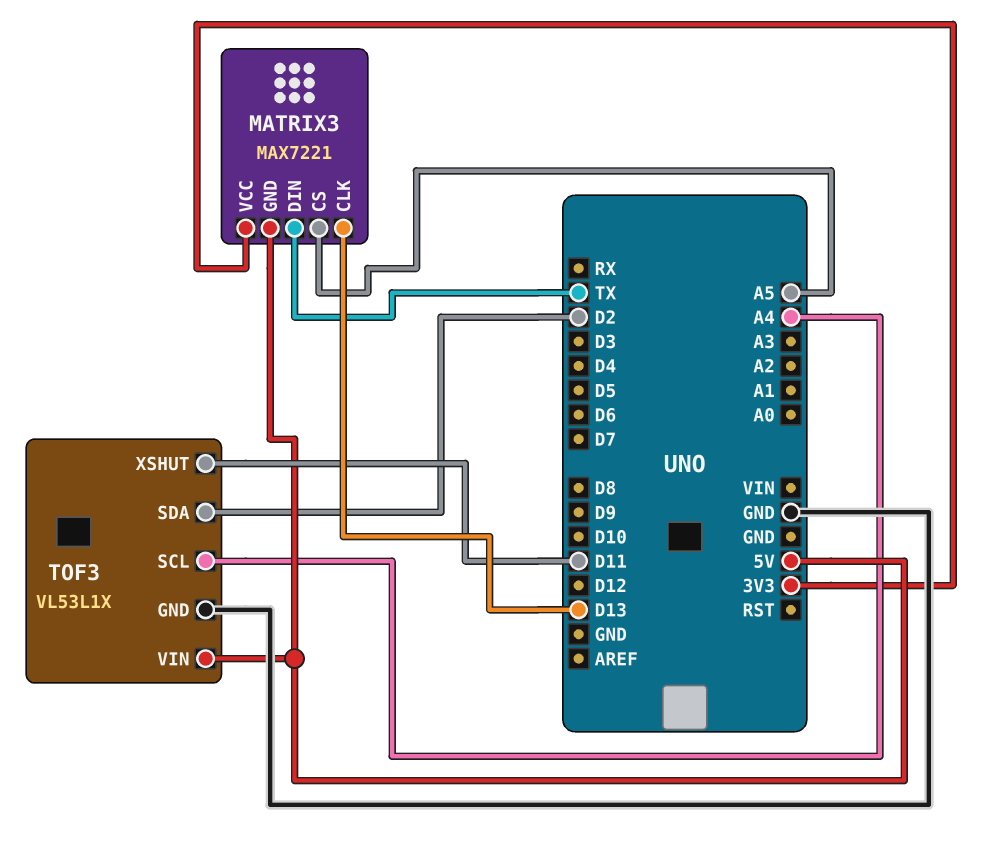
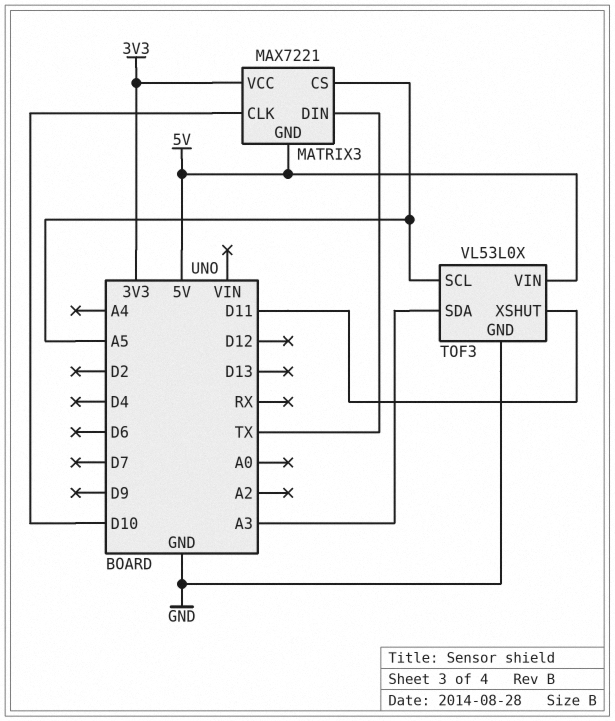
MATRIX3 pin CLK: D13 -> D10
TOF3: VL53L1X -> VL53L0X
TOF3 pin SCL: A4 -> A5
TOF3 pin SDA: D2 -> A3

